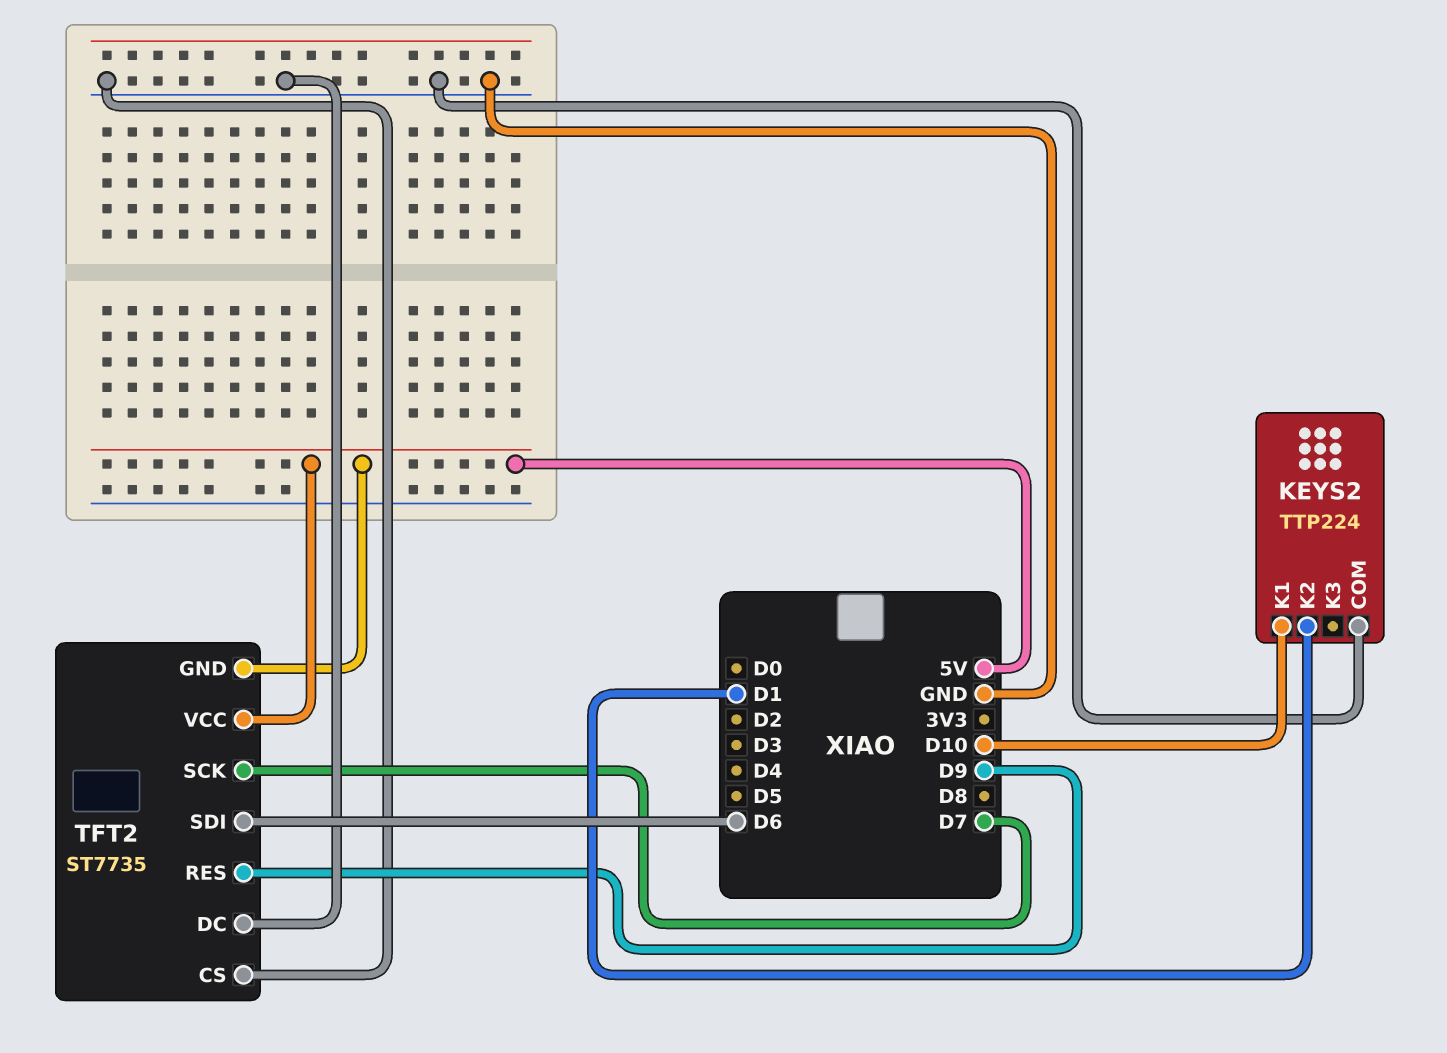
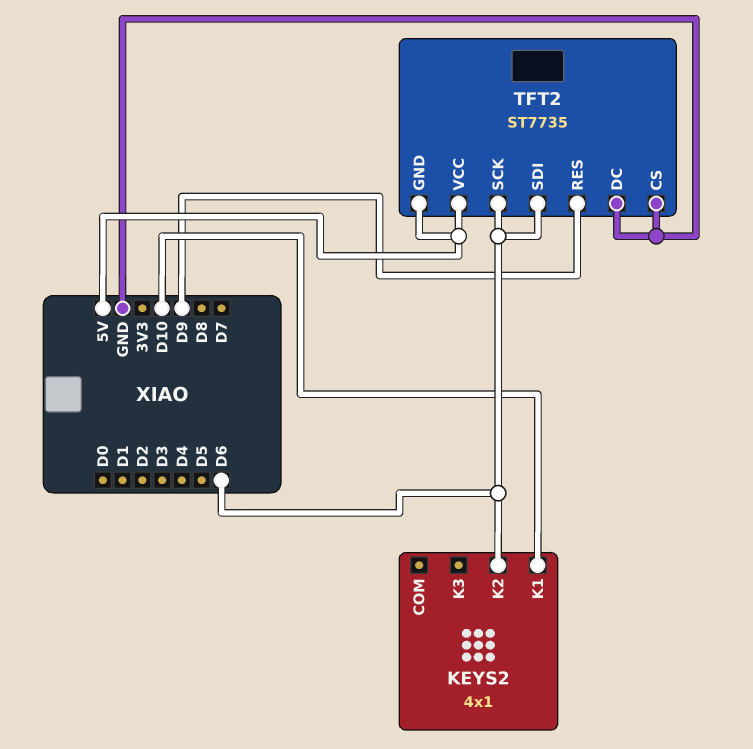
KEYS2: TTP224 -> 4x1
KEYS2 pin COM: GND -> none
KEYS2 pin K2: D1 -> D6
TFT2 pin SCK: D7 -> D6

